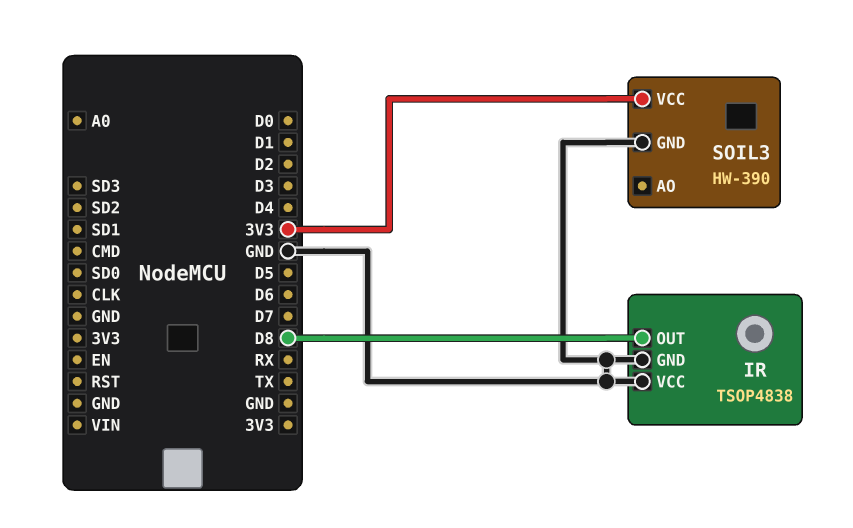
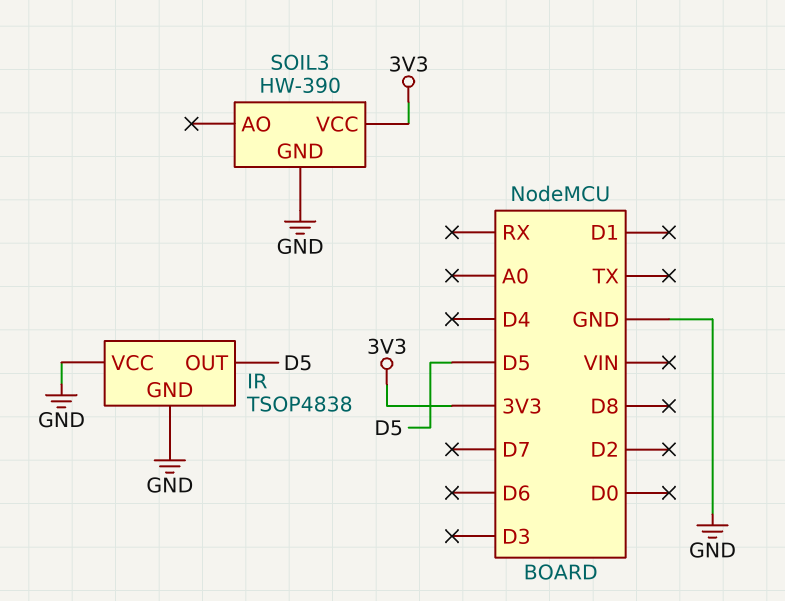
IR pin OUT: D8 -> D5

